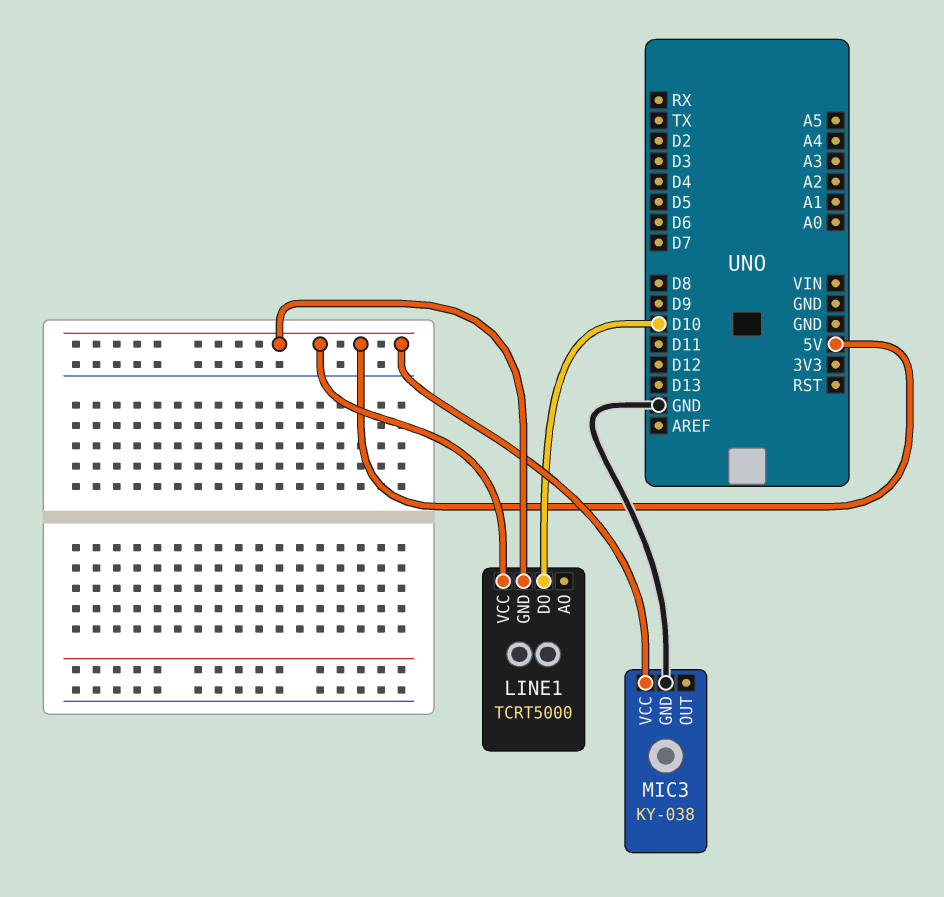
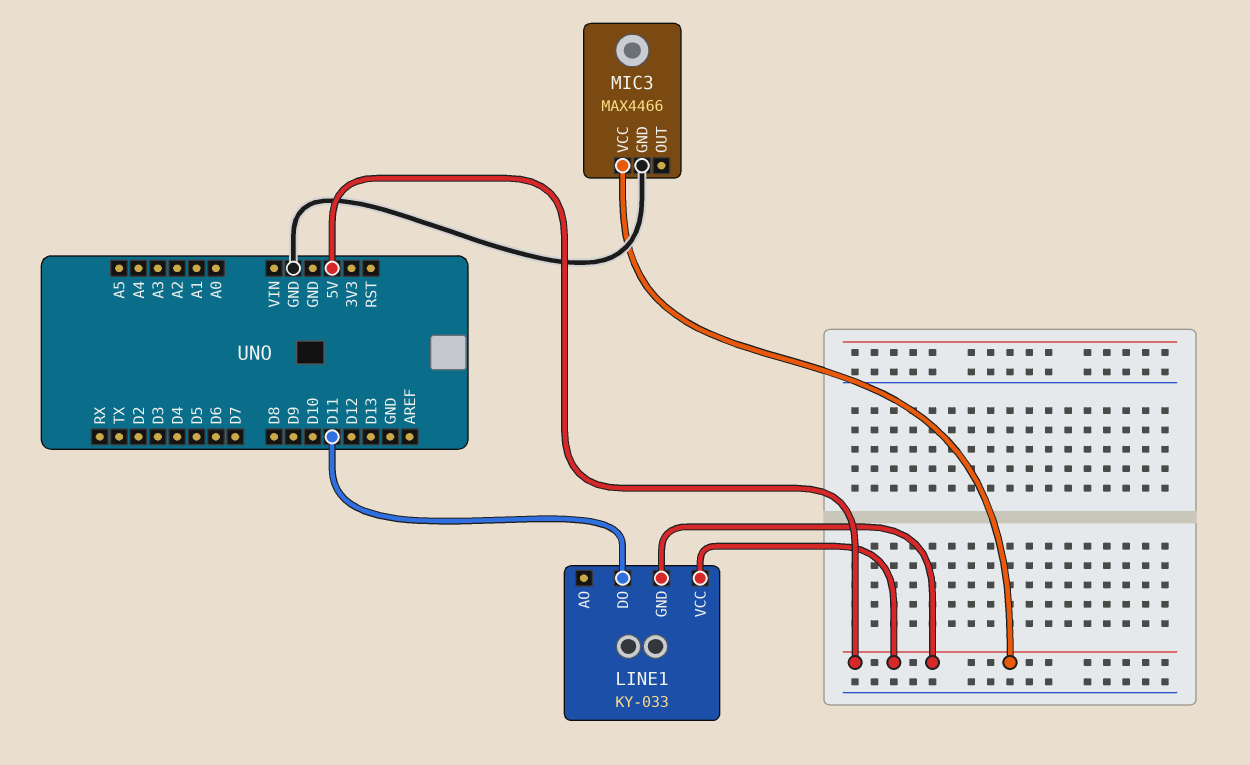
LINE1: TCRT5000 -> KY-033
LINE1 pin DO: D10 -> D11
MIC3: KY-038 -> MAX4466

